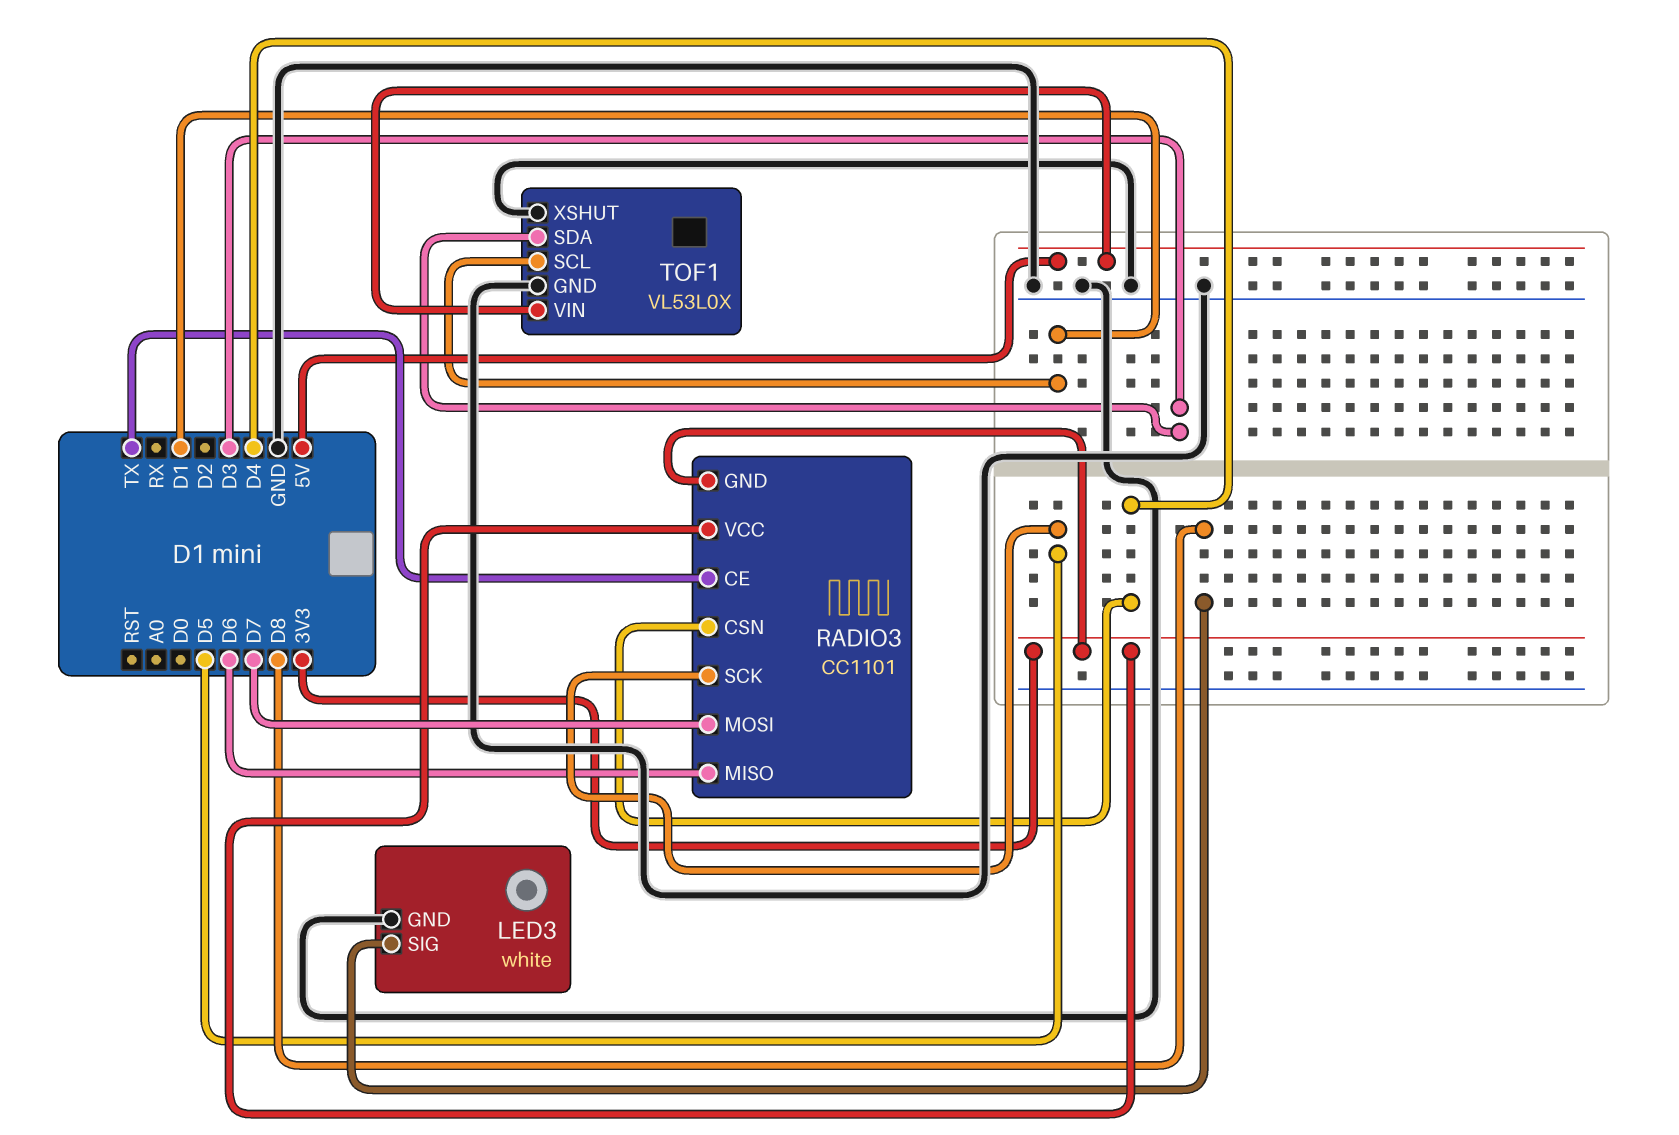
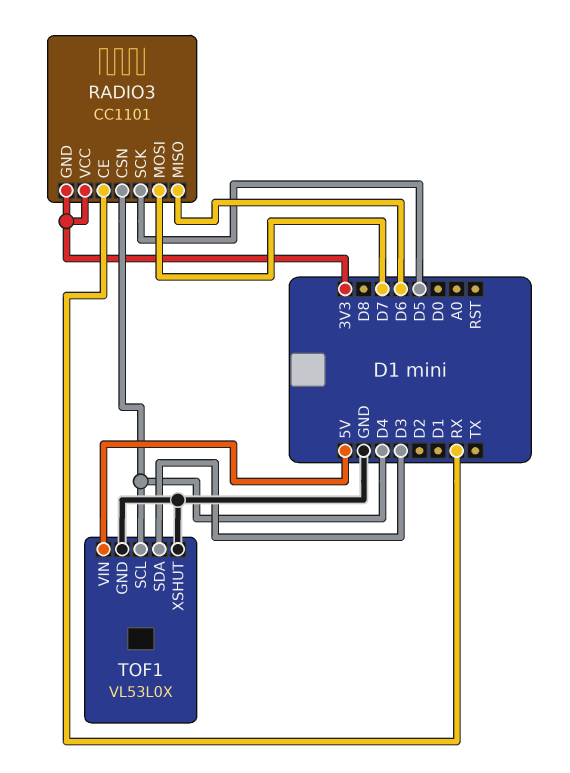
LED3: white -> none
LED3 pin GND: GND -> none
LED3 pin SIG: D8 -> none
RADIO3 pin CE: TX -> RX
TOF1 pin SCL: D1 -> D4

